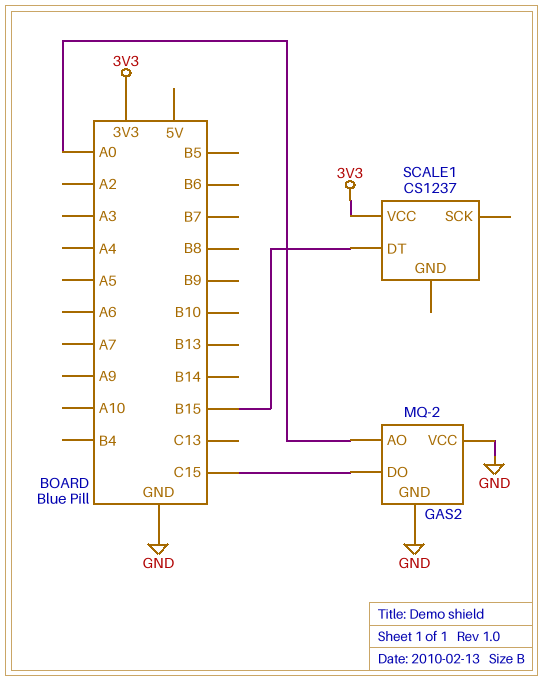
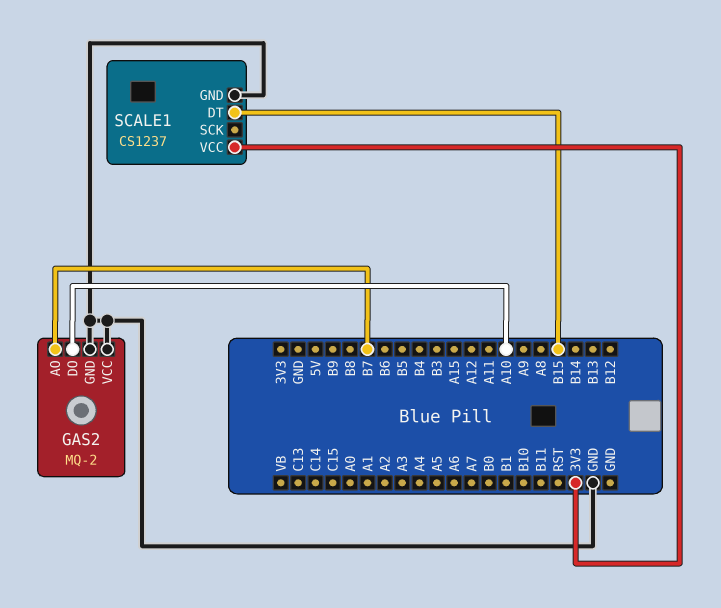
GAS2 pin AO: A0 -> B7
GAS2 pin DO: C15 -> A10
SCALE1 pin GND: none -> GND

